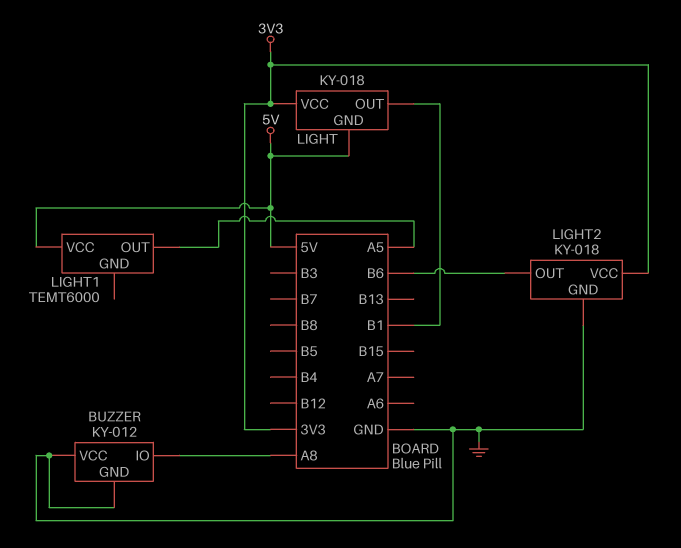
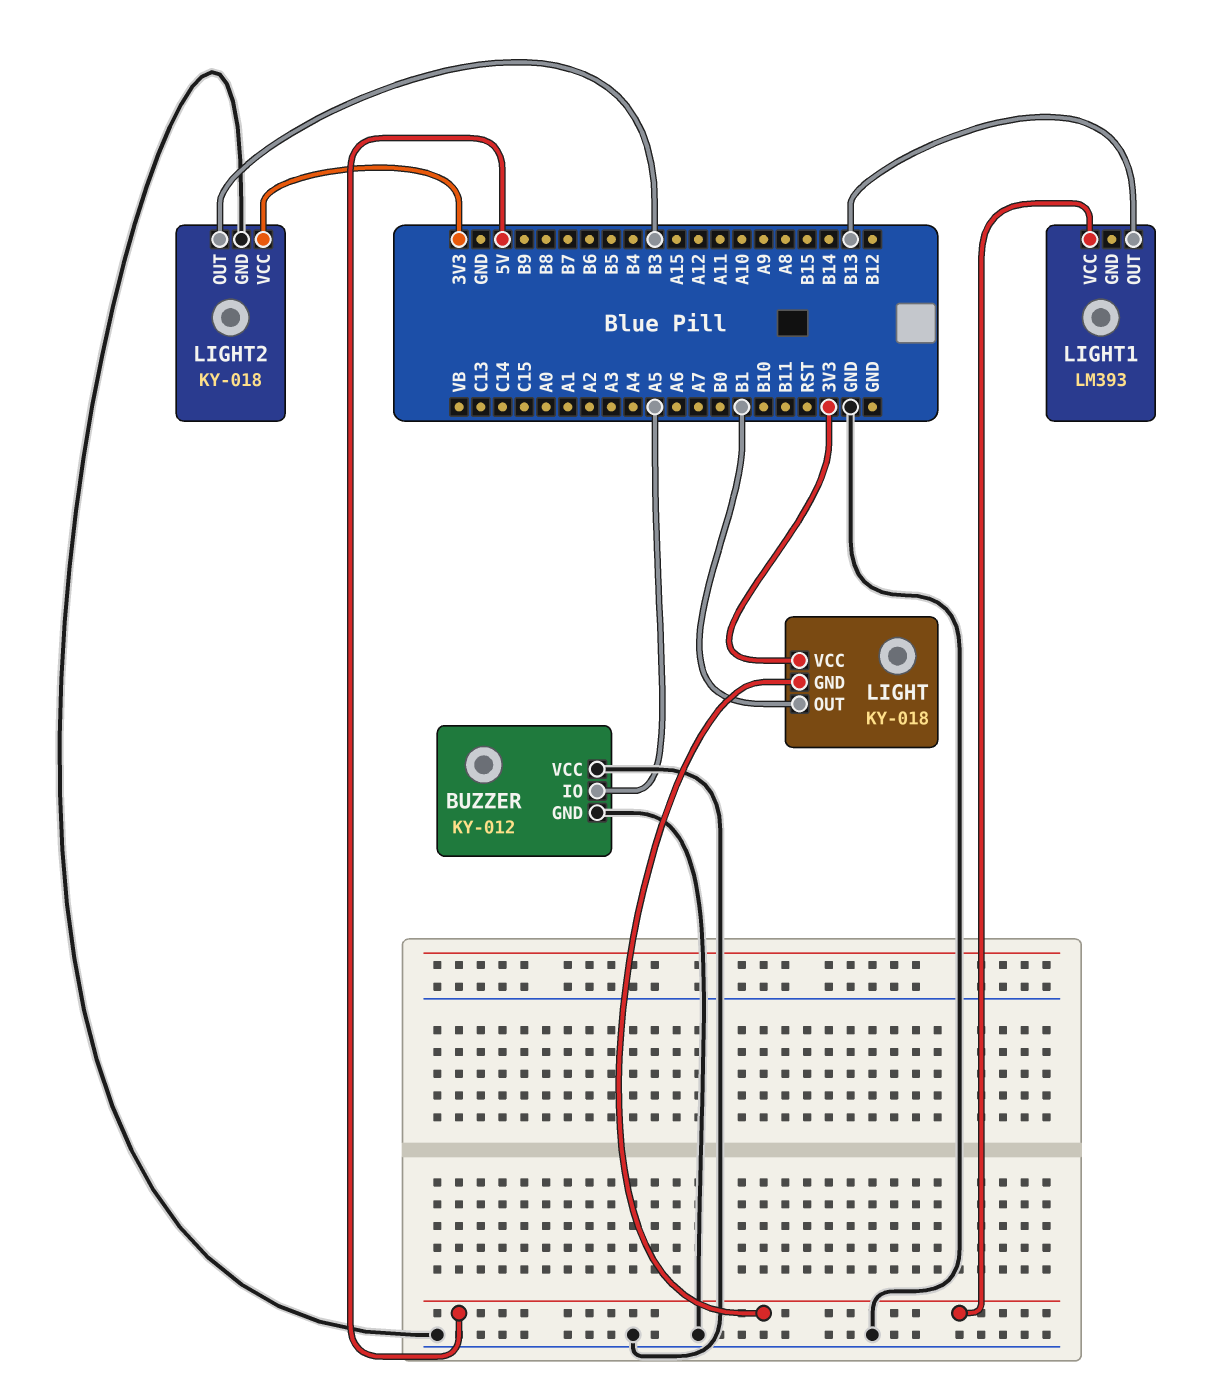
BUZZER pin IO: A8 -> A5
LIGHT1: TEMT6000 -> LM393
LIGHT1 pin OUT: A5 -> B13
LIGHT2 pin OUT: B6 -> B3

